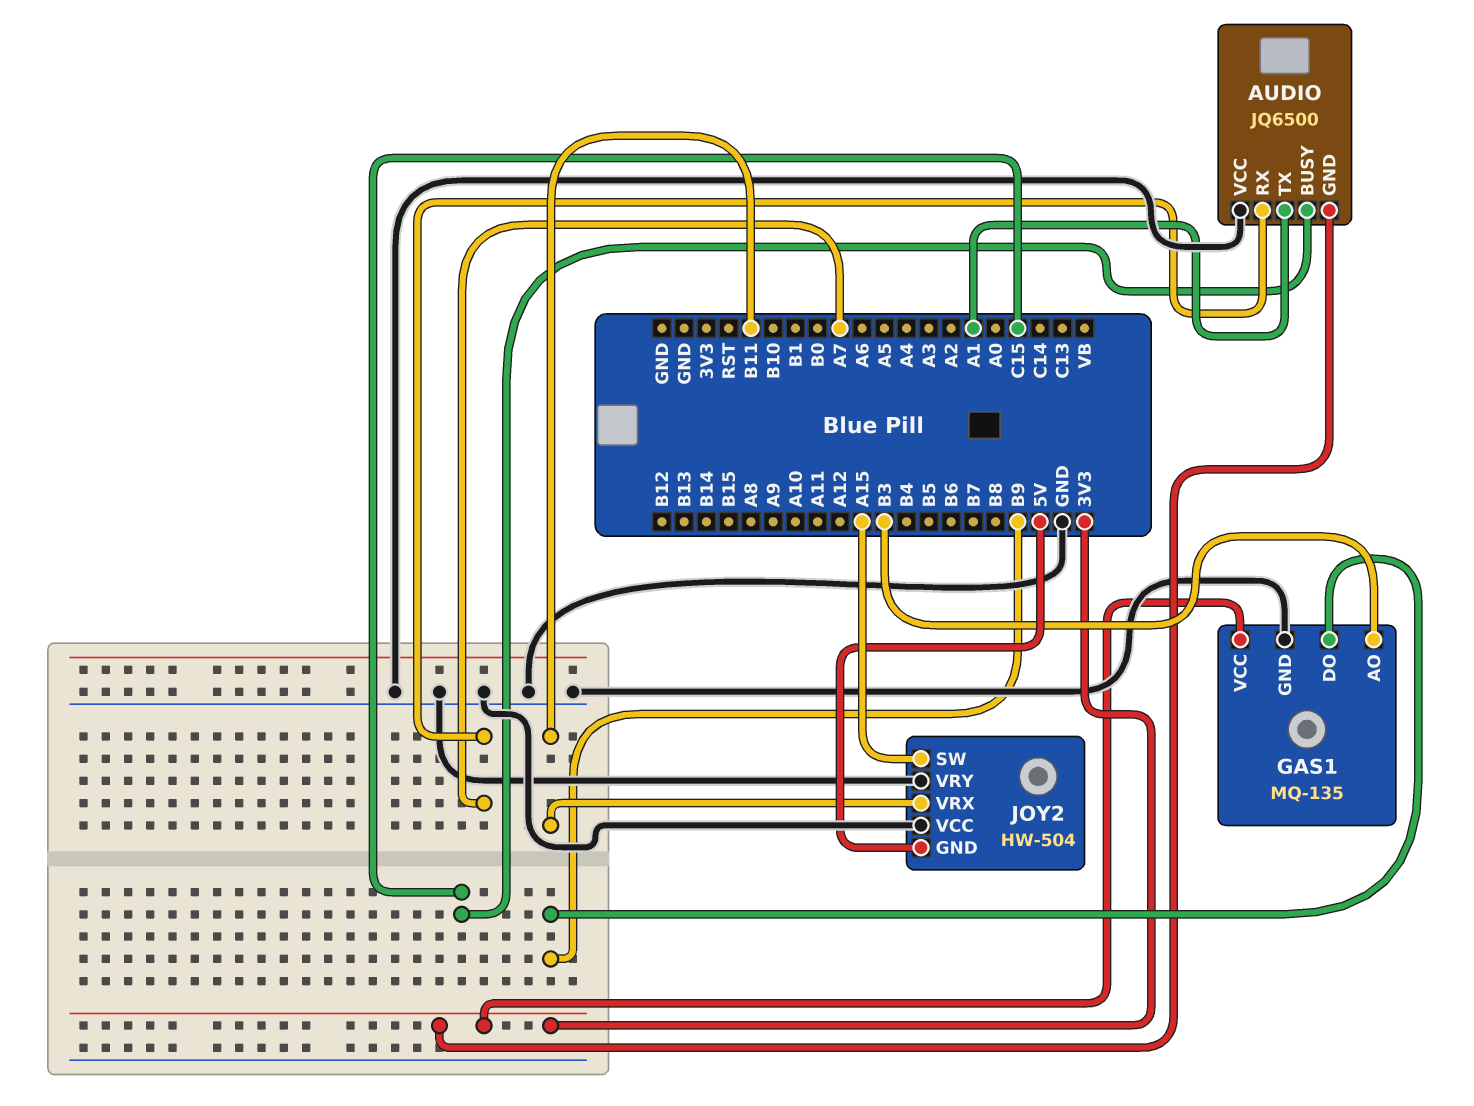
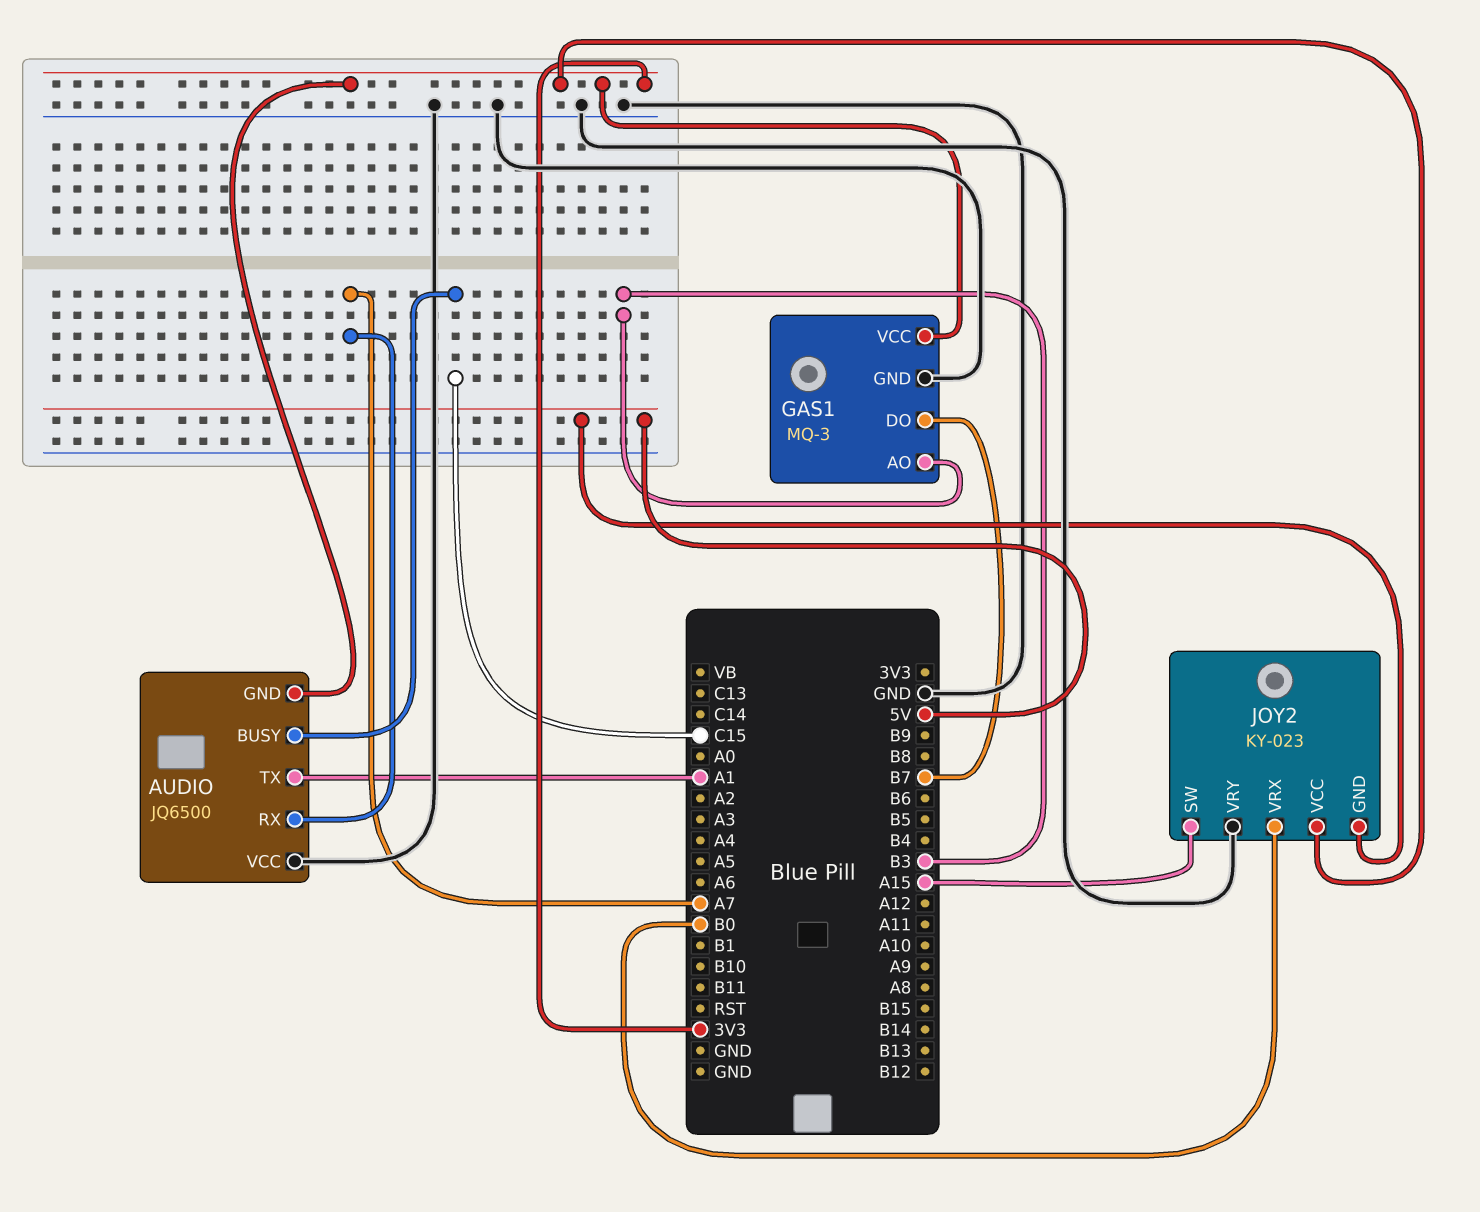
GAS1: MQ-135 -> MQ-3
GAS1 pin DO: B9 -> B7
JOY2: HW-504 -> KY-023
JOY2 pin VCC: GND -> 3V3
JOY2 pin VRX: B11 -> B0

